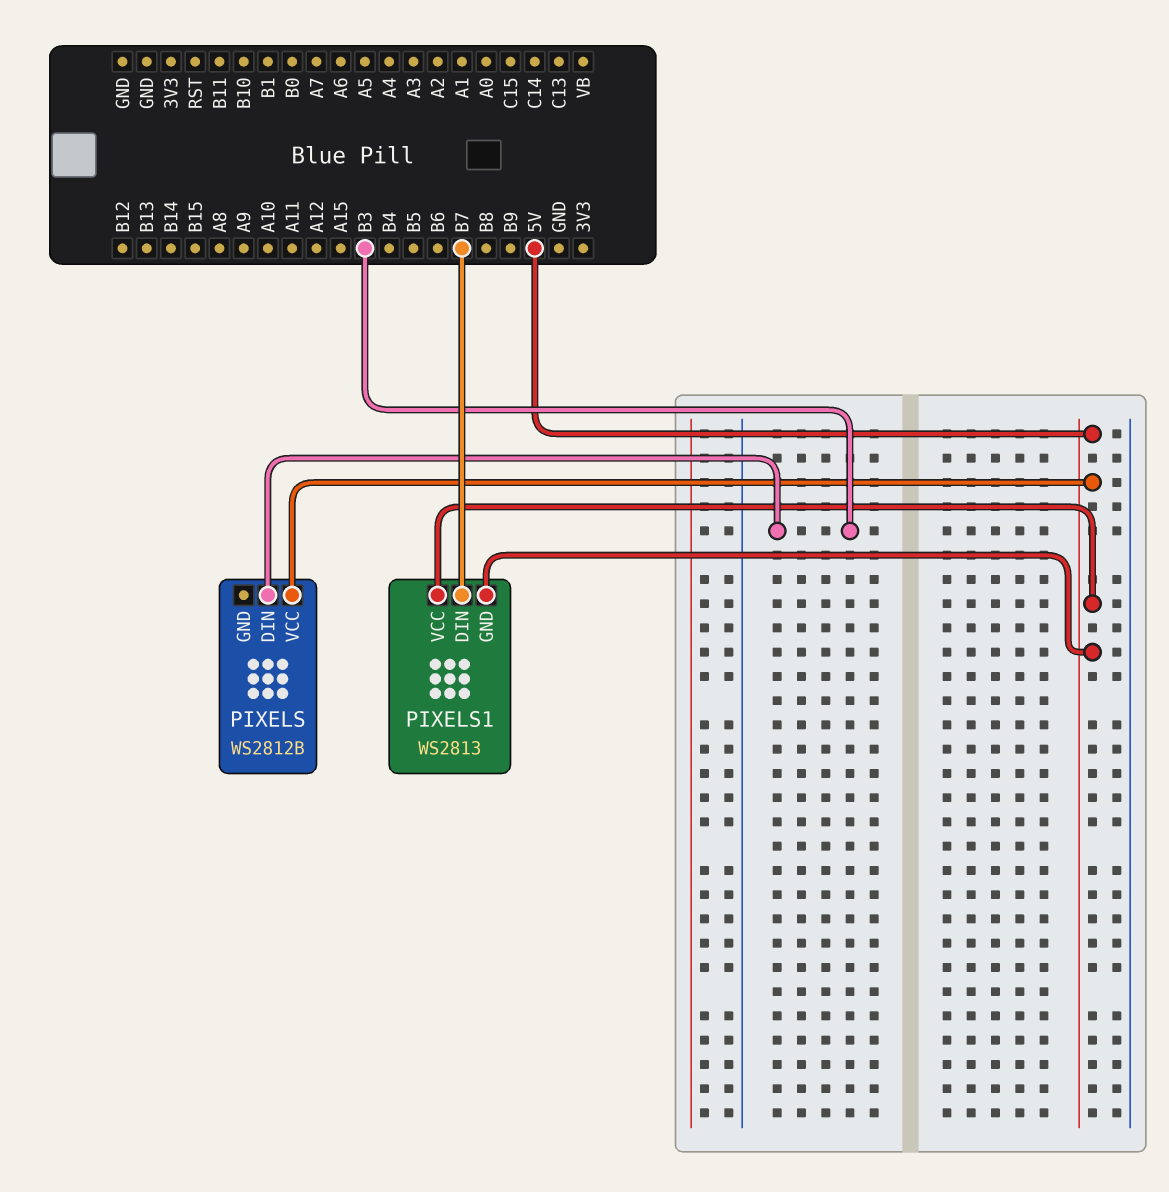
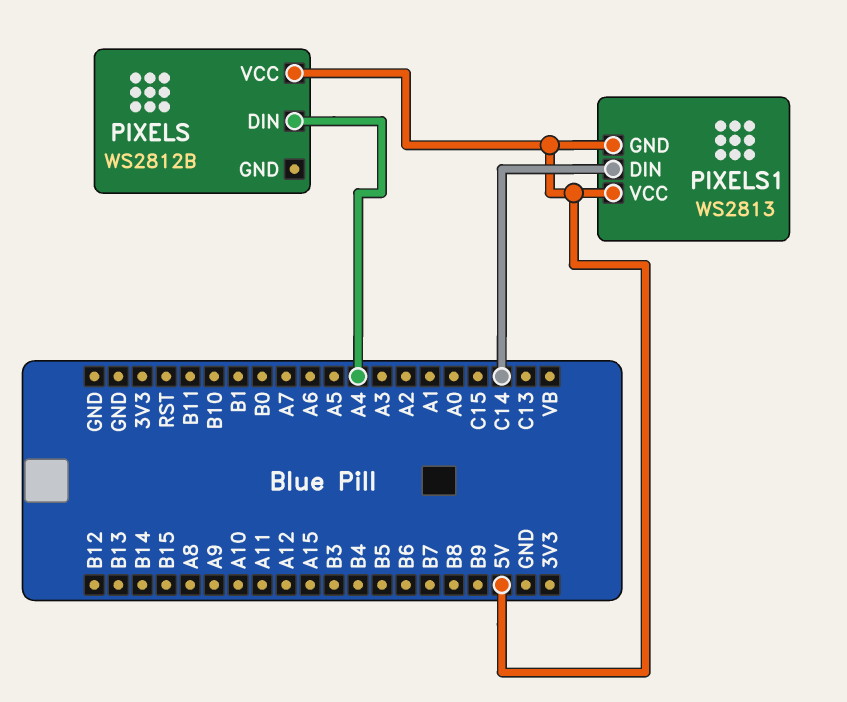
PIXELS pin DIN: B3 -> A4
PIXELS1 pin DIN: B7 -> C14

